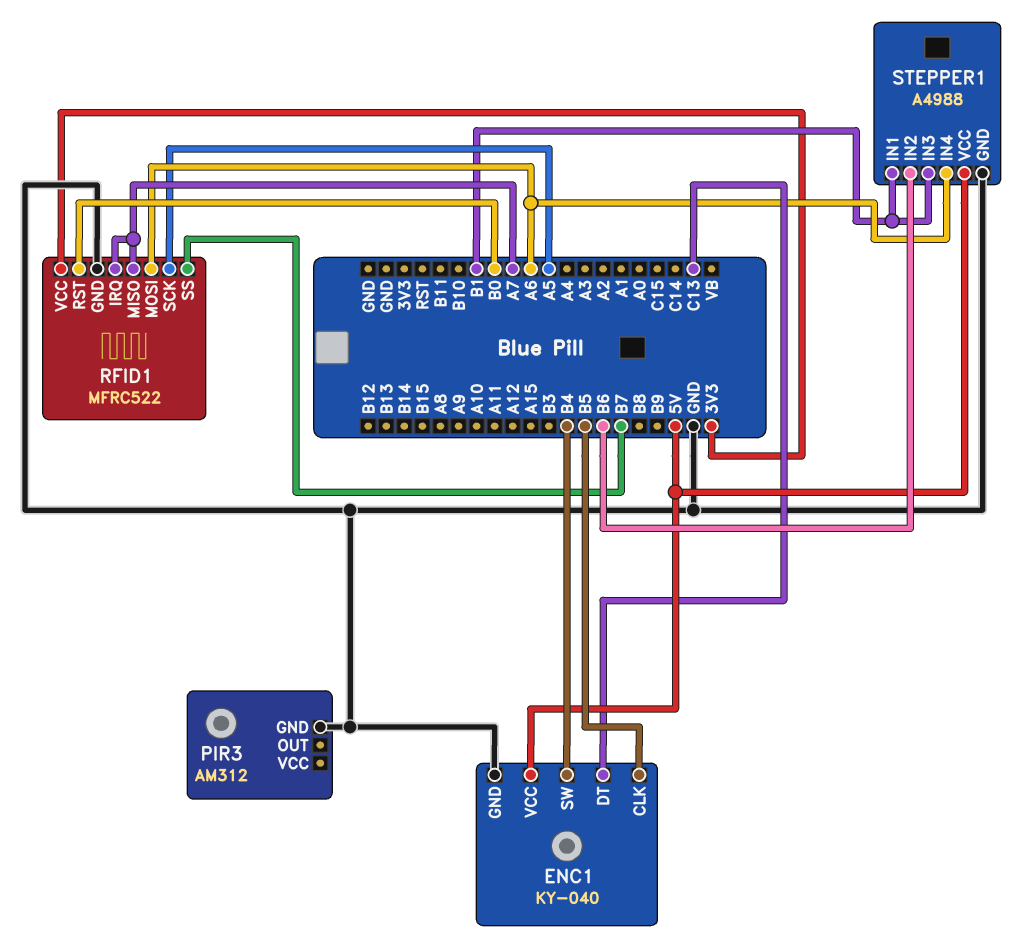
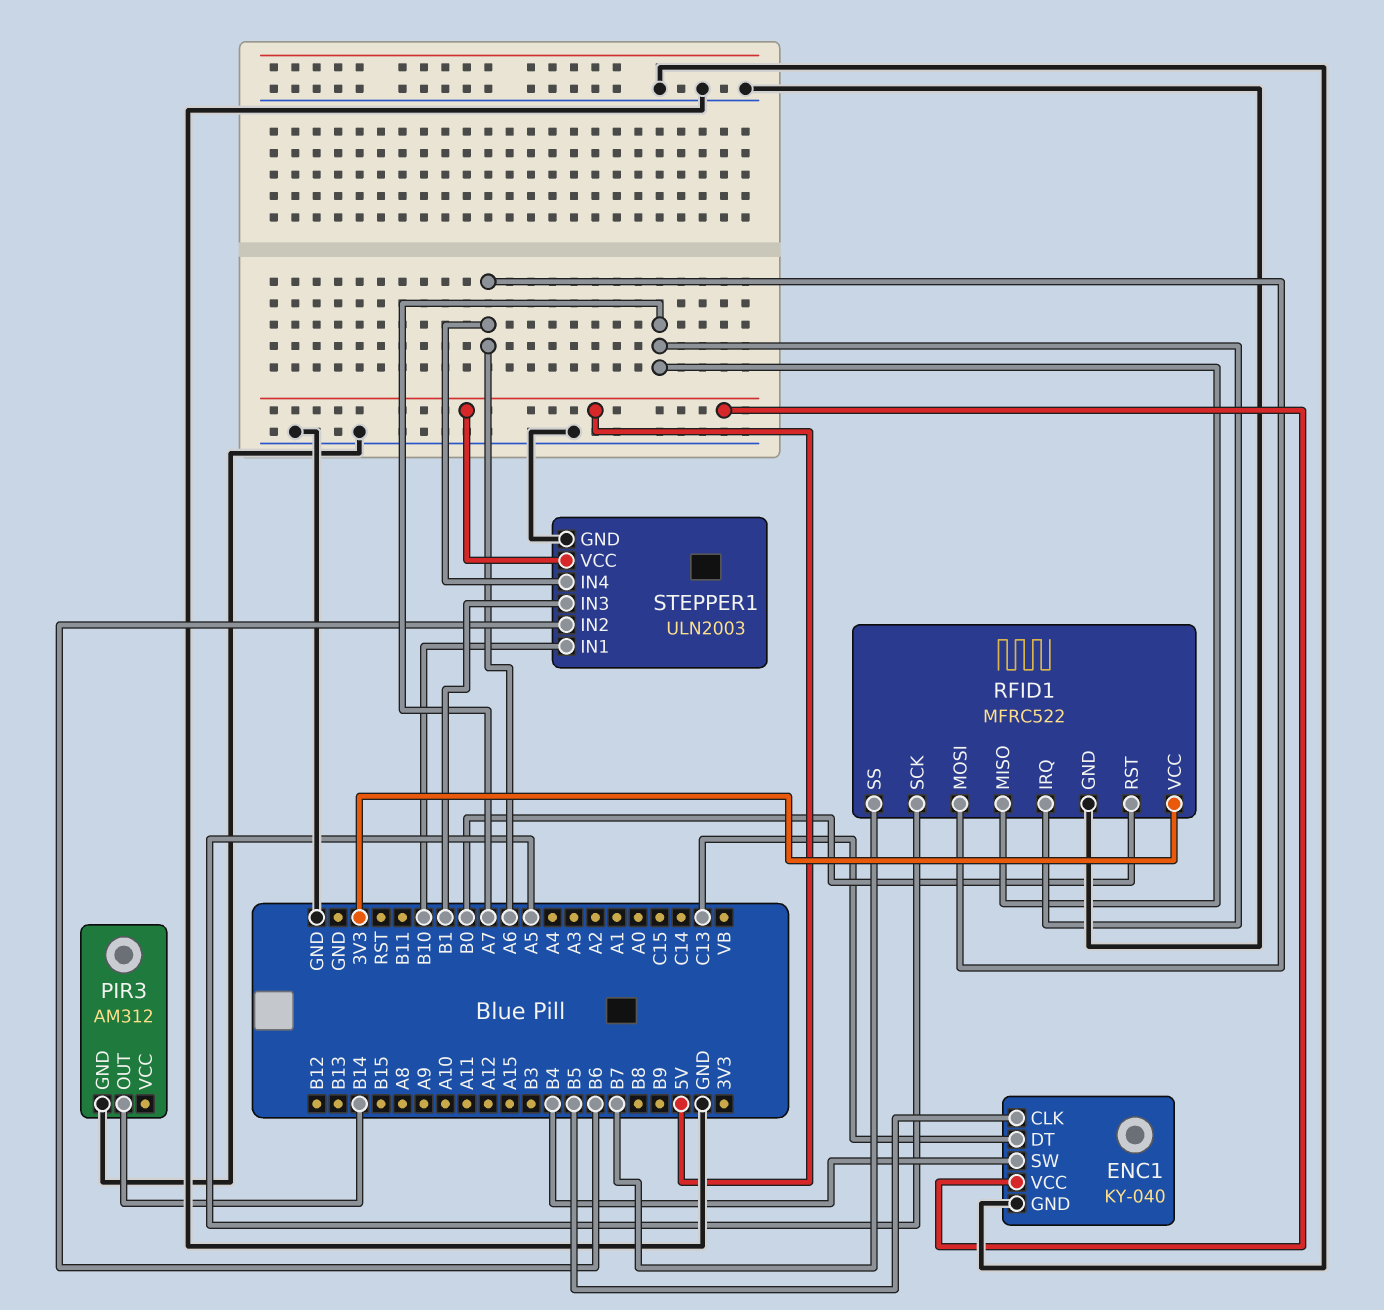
PIR3 pin OUT: none -> B14
STEPPER1: A4988 -> ULN2003
STEPPER1 pin IN1: B1 -> B10

